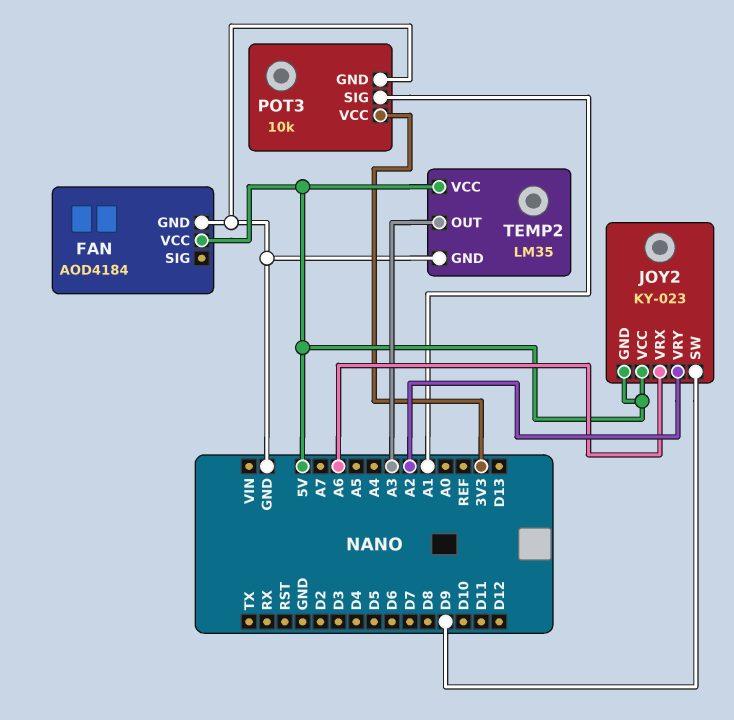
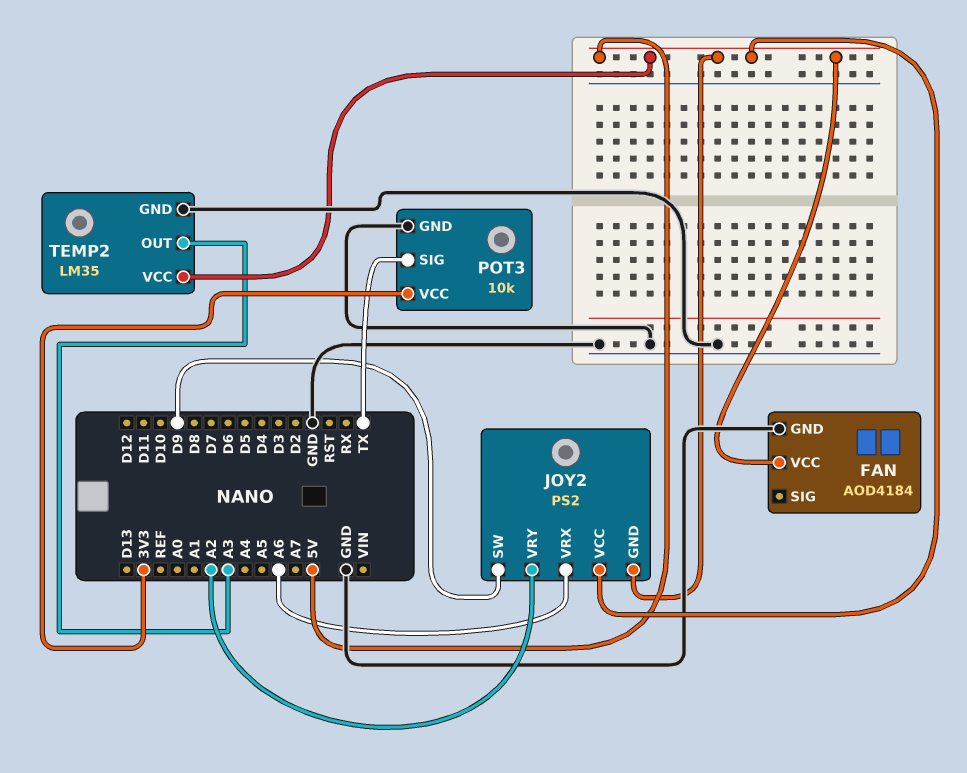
JOY2: KY-023 -> PS2
POT3 pin SIG: A1 -> TX

